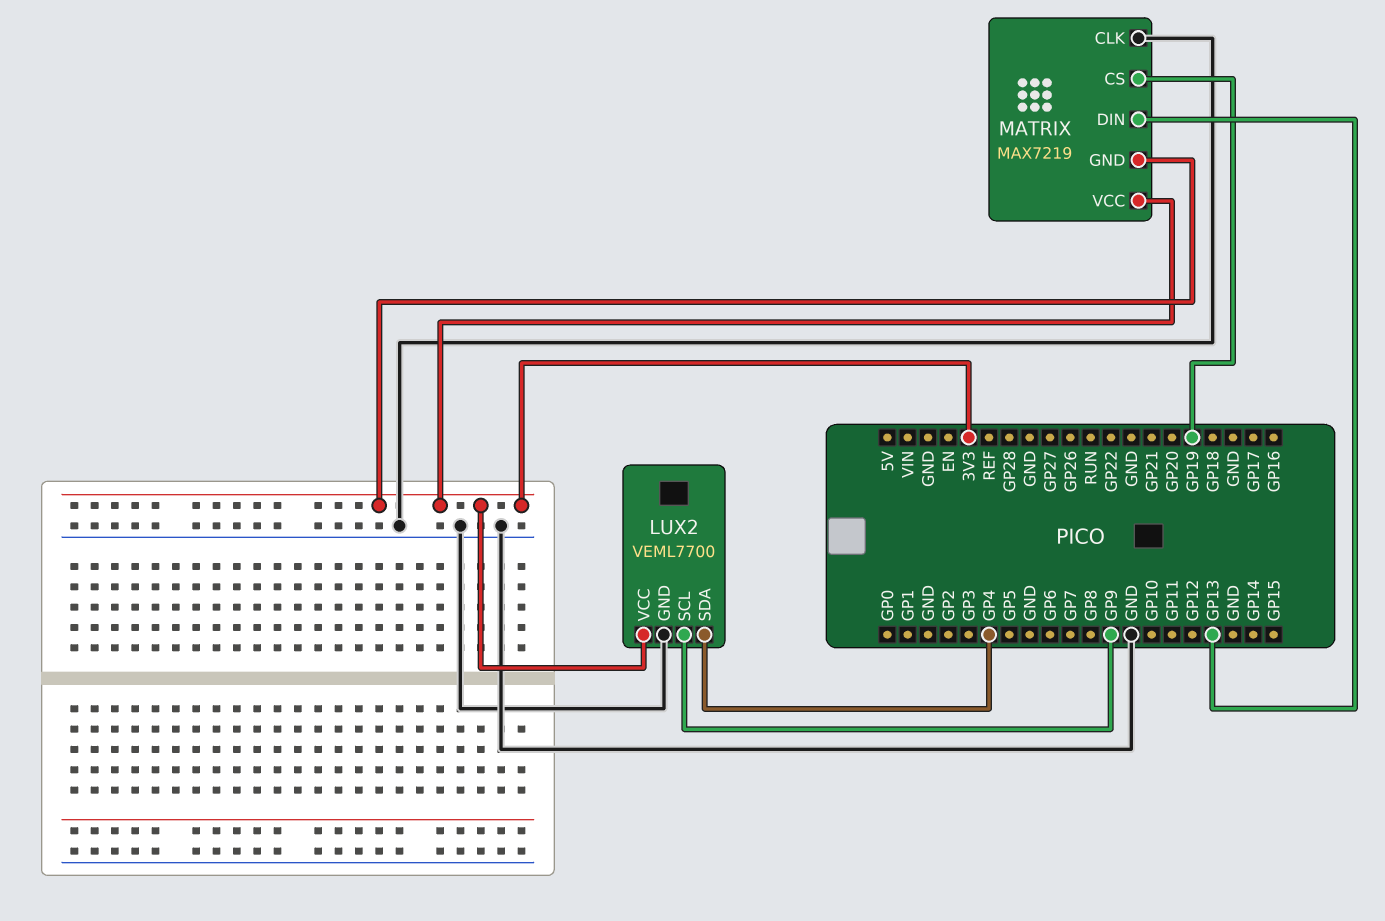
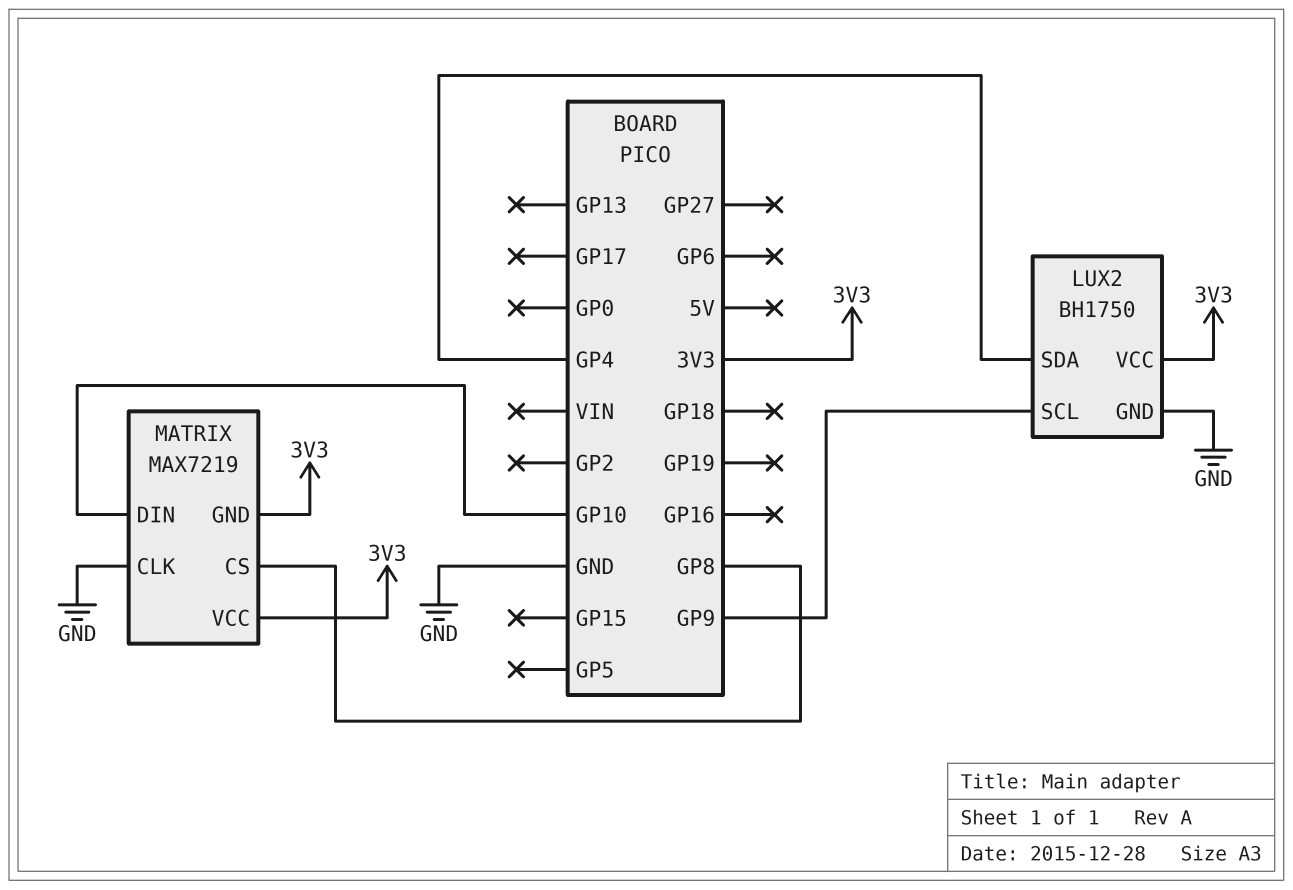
LUX2: VEML7700 -> BH1750
MATRIX pin CS: GP19 -> GP8
MATRIX pin DIN: GP13 -> GP10

